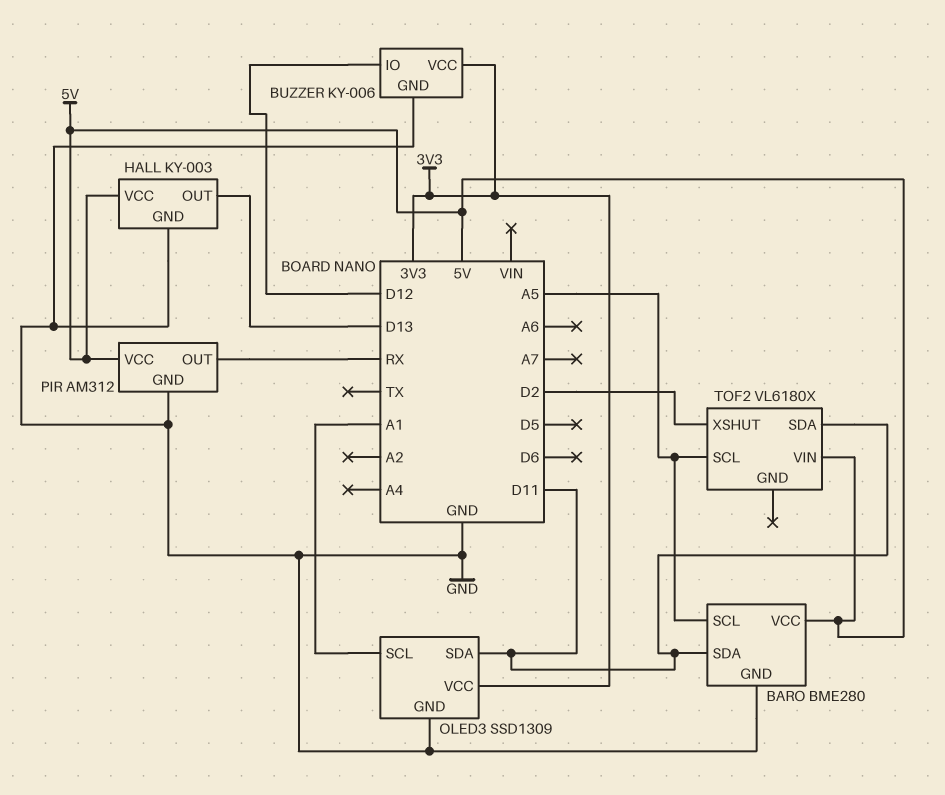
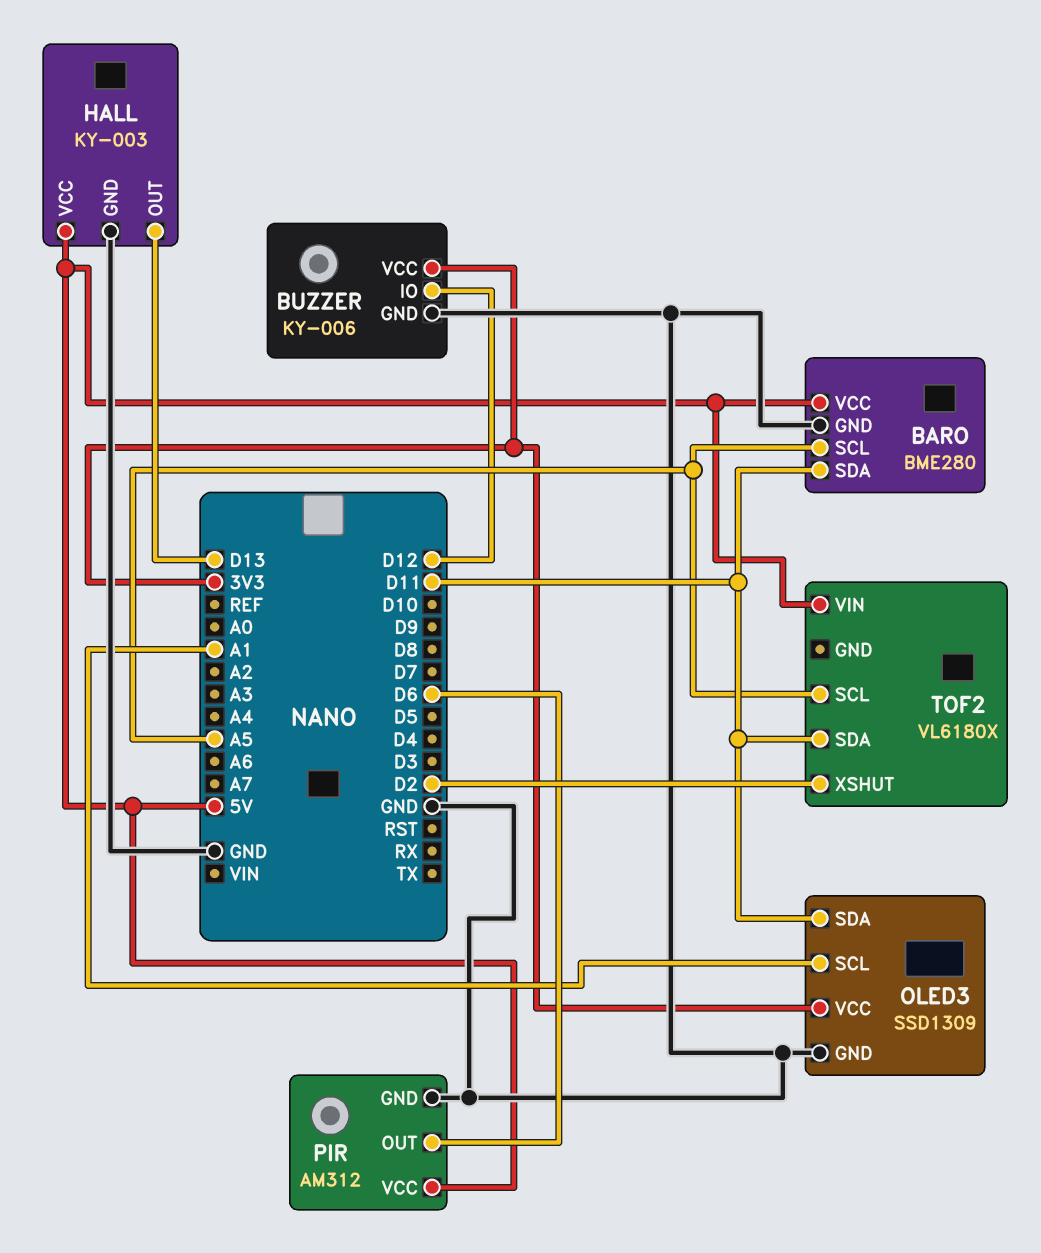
PIR pin OUT: RX -> D6

